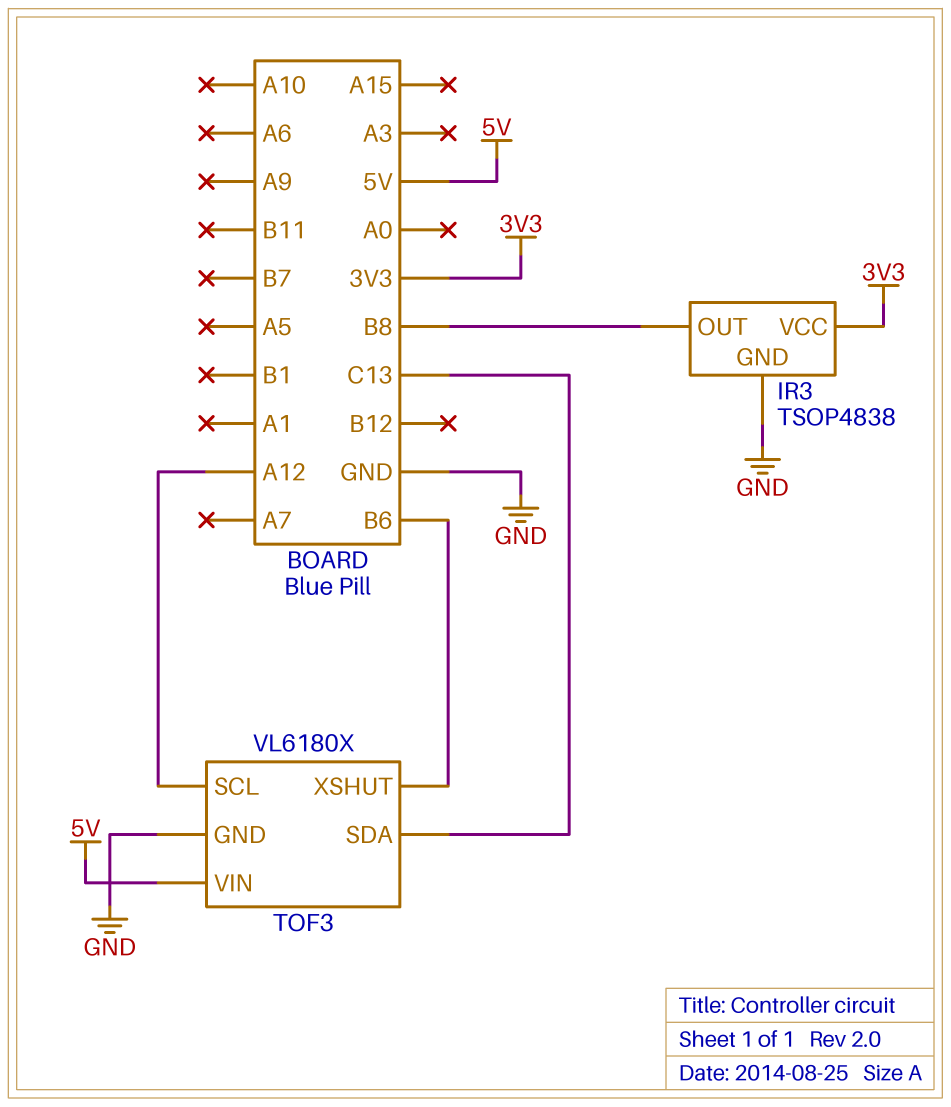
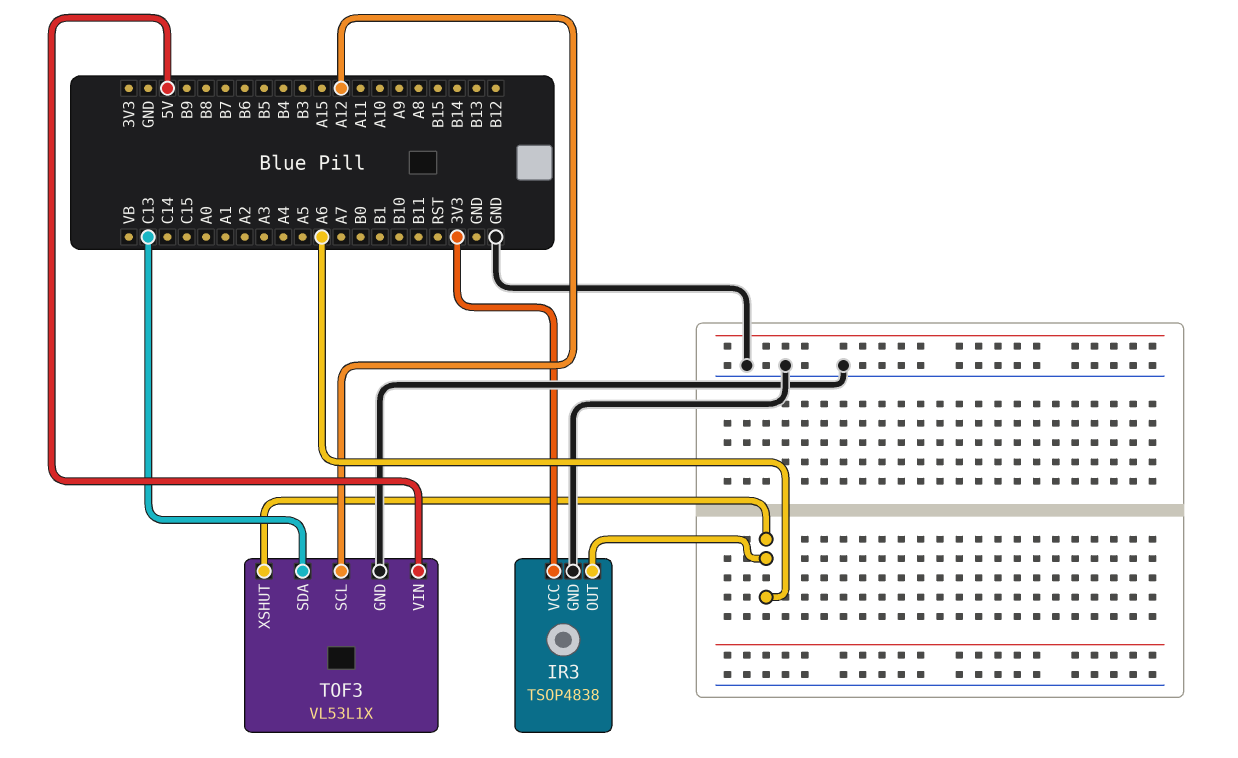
IR3 pin OUT: B8 -> A6
TOF3: VL6180X -> VL53L1X
TOF3 pin XSHUT: B6 -> A6

